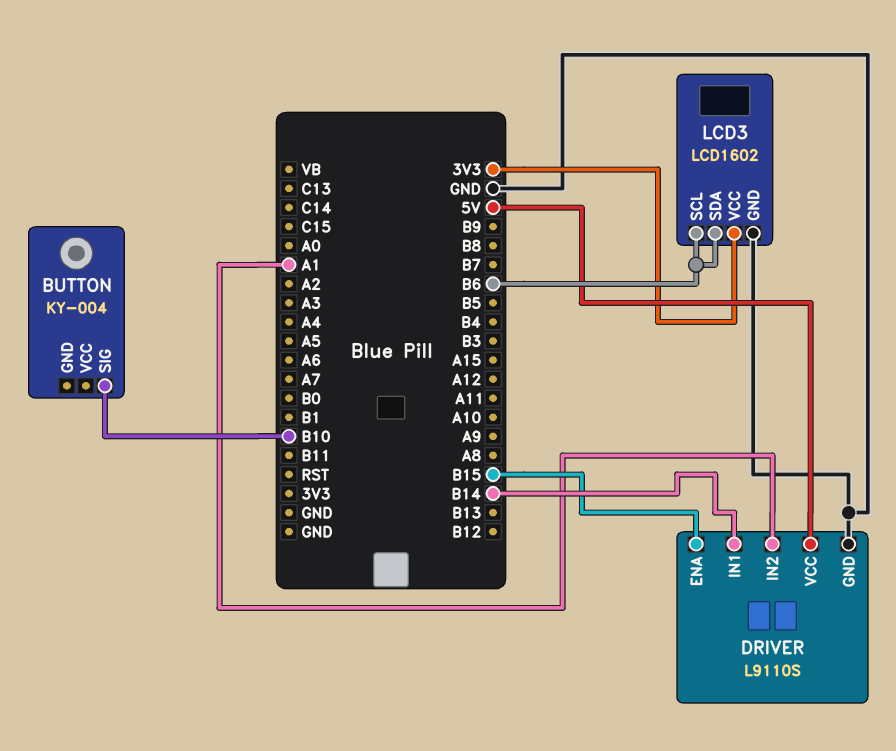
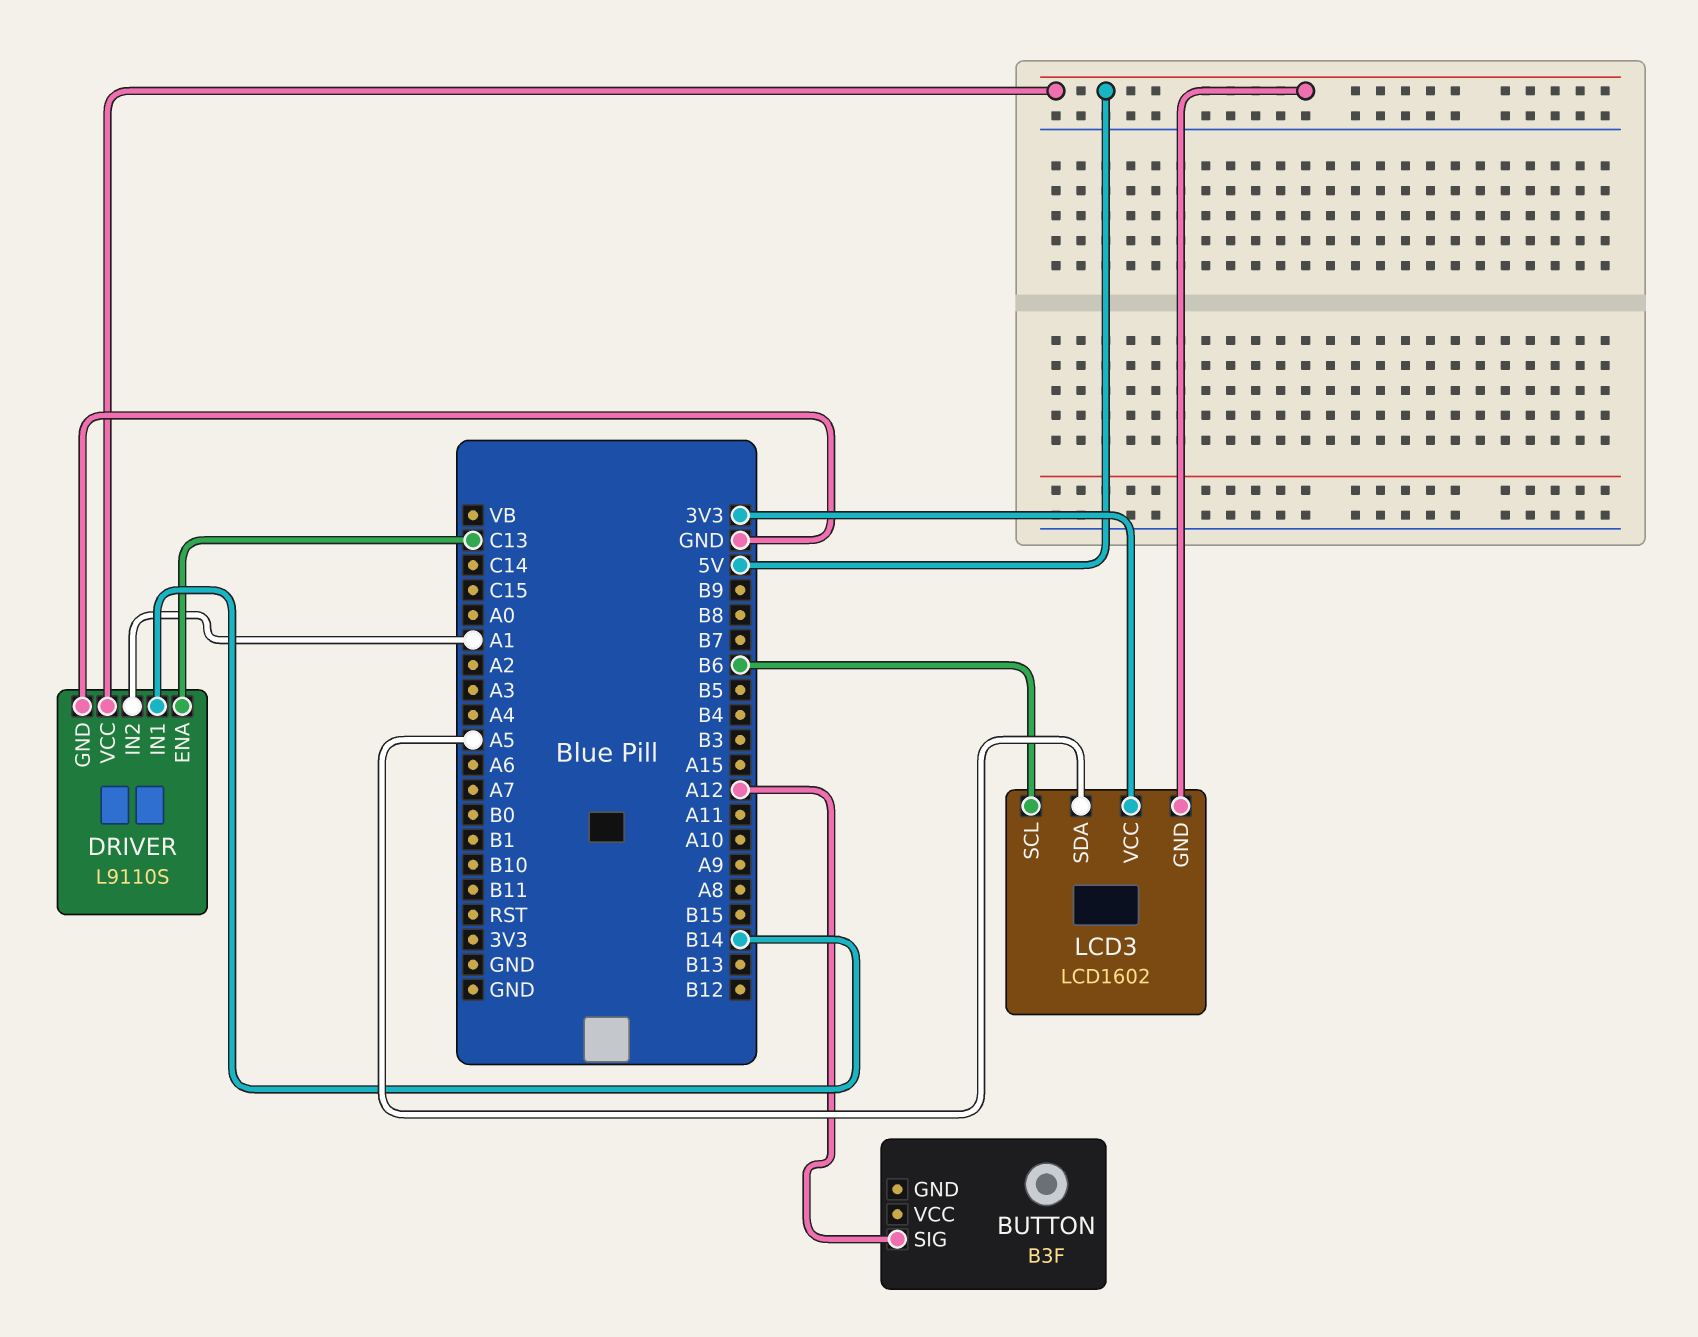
BUTTON: KY-004 -> B3F
BUTTON pin SIG: B10 -> A12
DRIVER pin ENA: B15 -> C13
LCD3 pin GND: GND -> 5V
LCD3 pin SDA: B6 -> A5

